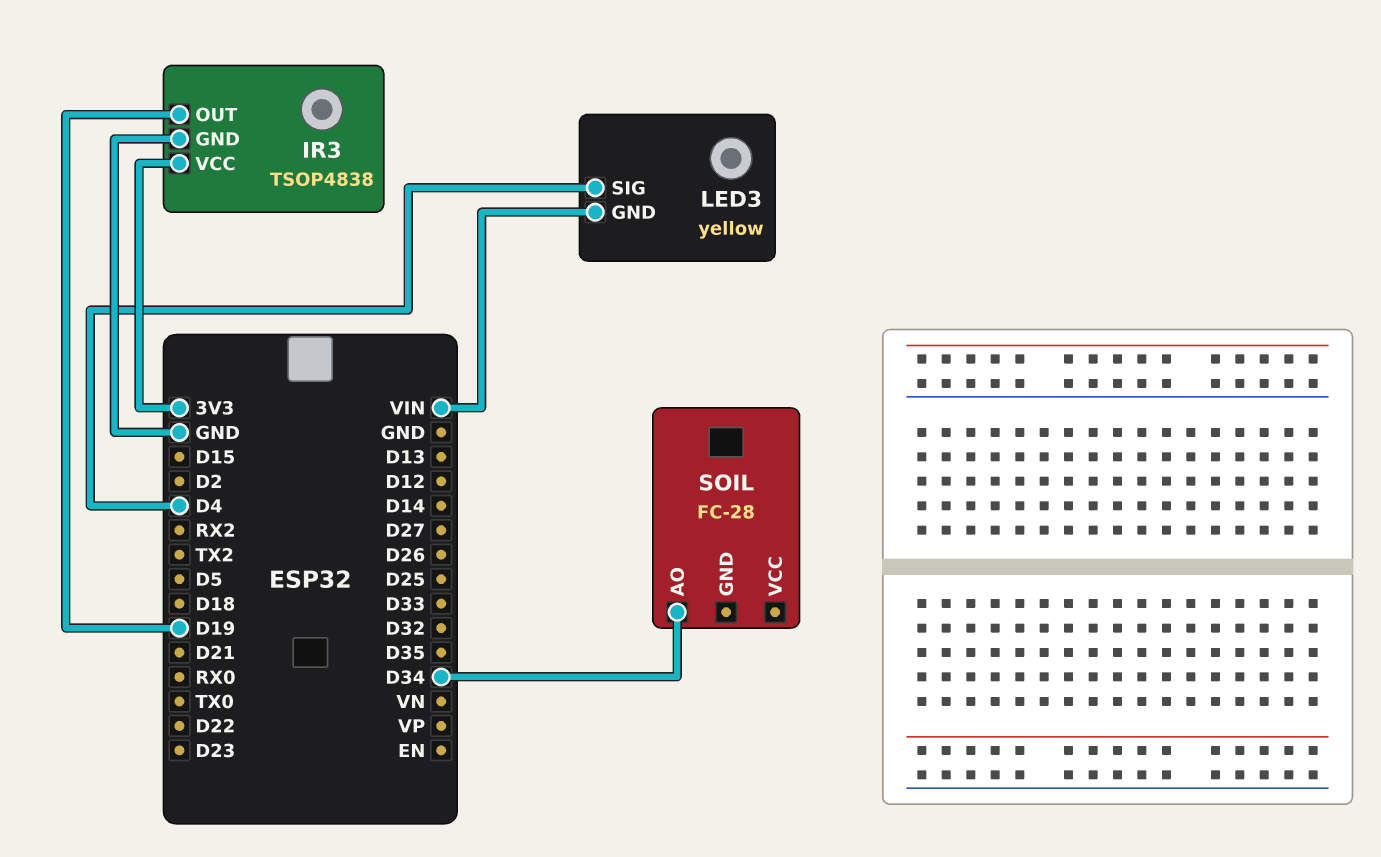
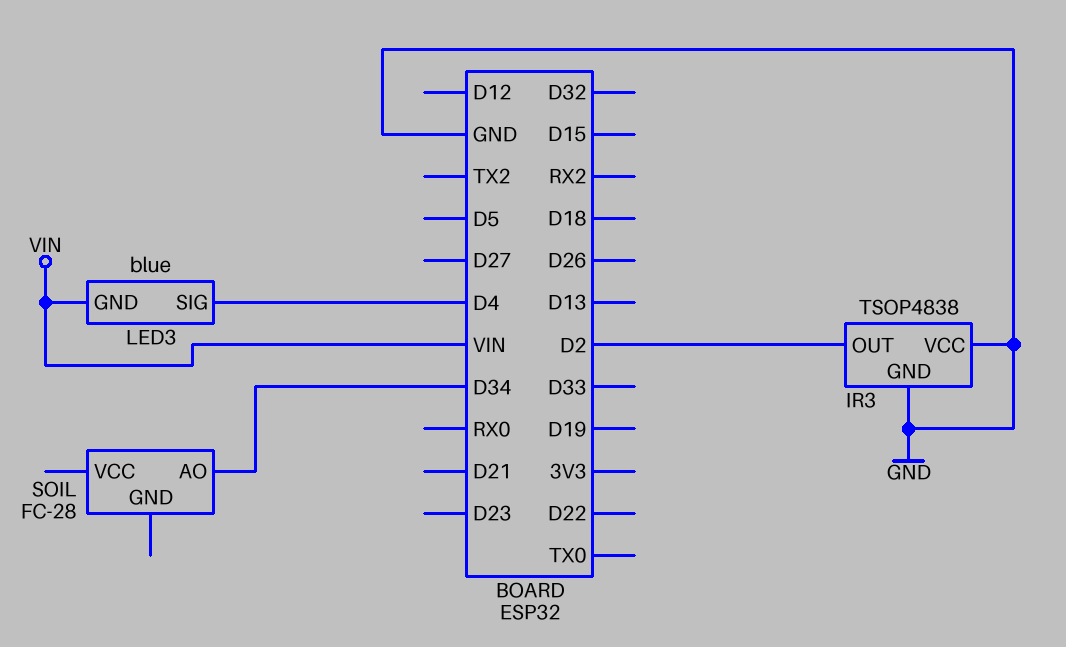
IR3 pin OUT: D19 -> D2
IR3 pin VCC: 3V3 -> GND
LED3: yellow -> blue

